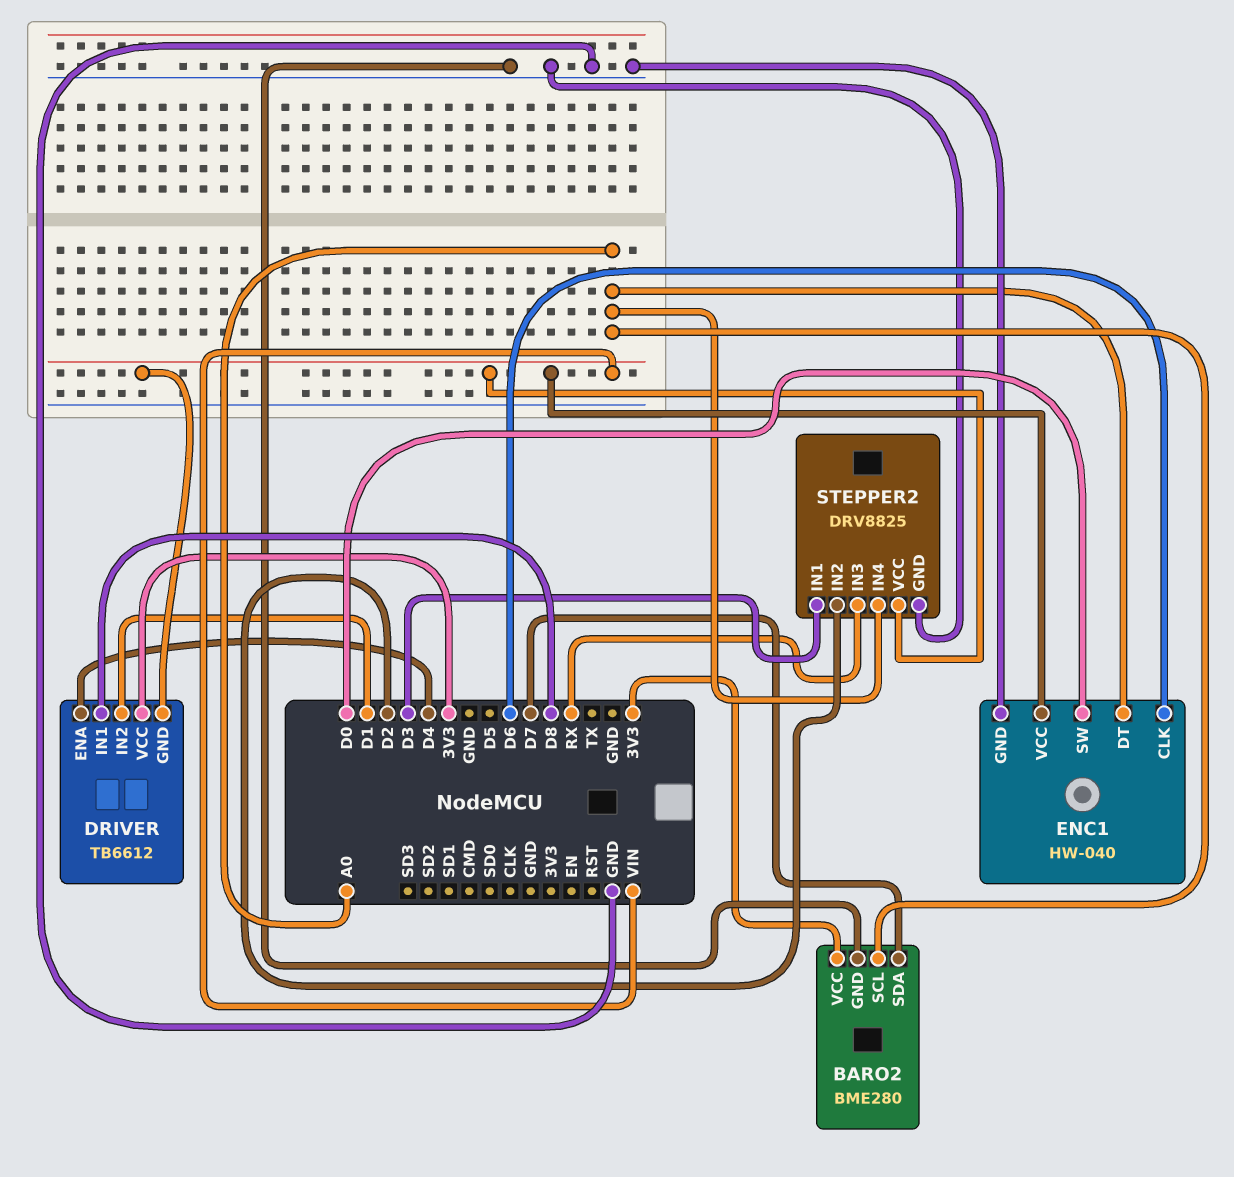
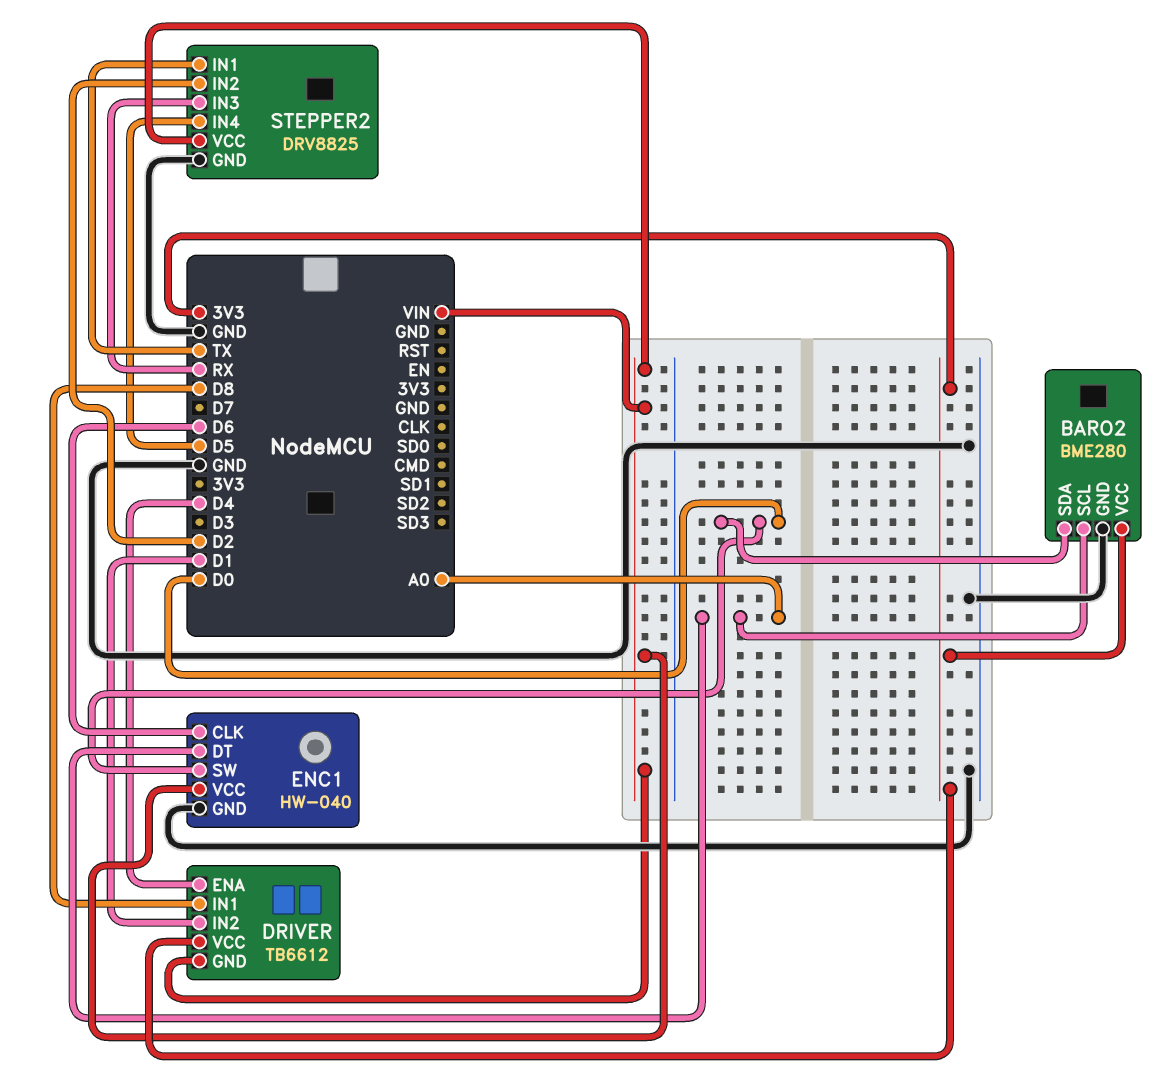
BARO2 pin SDA: D7 -> D0
STEPPER2 pin IN1: D3 -> TX
STEPPER2 pin IN4: A0 -> D5

